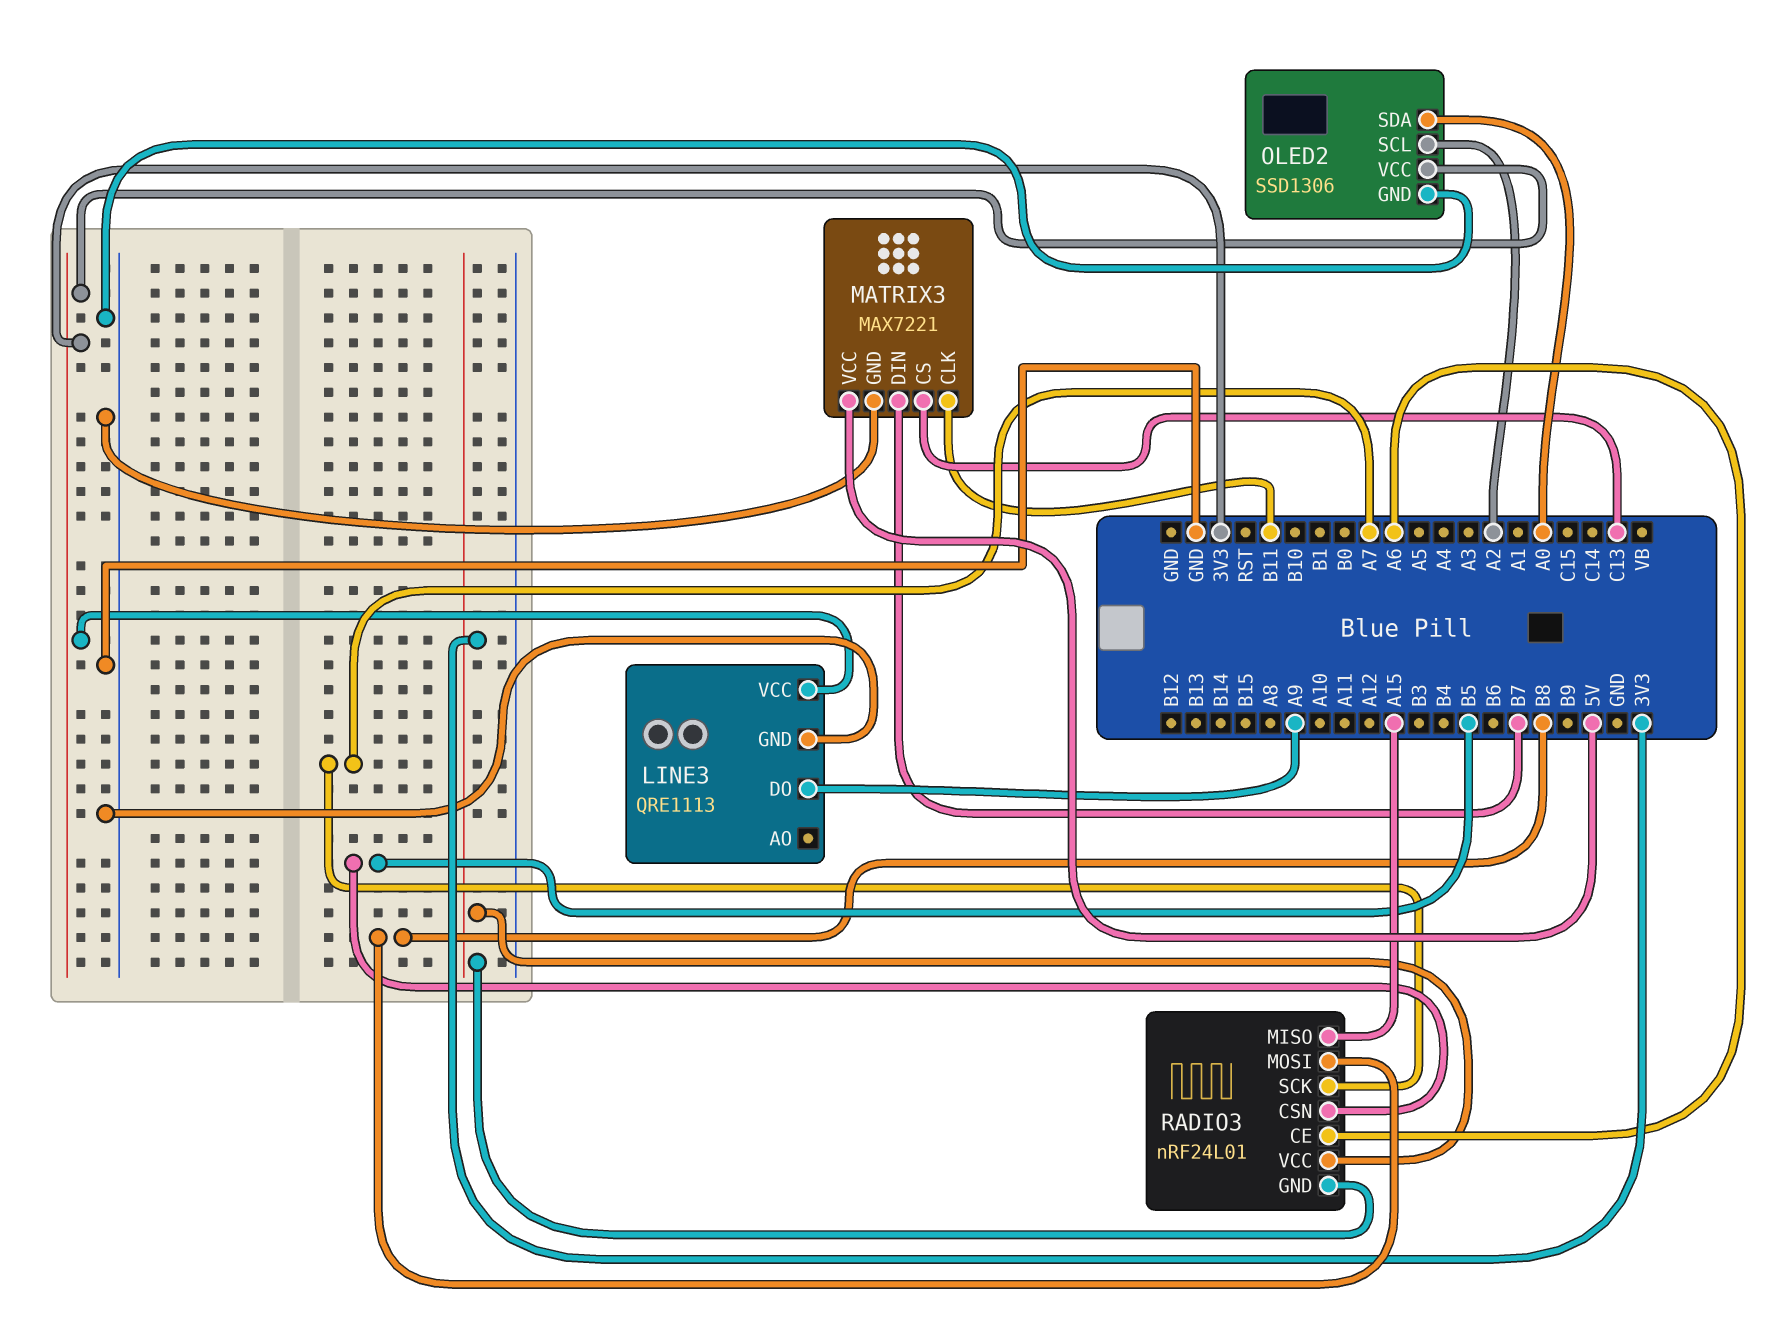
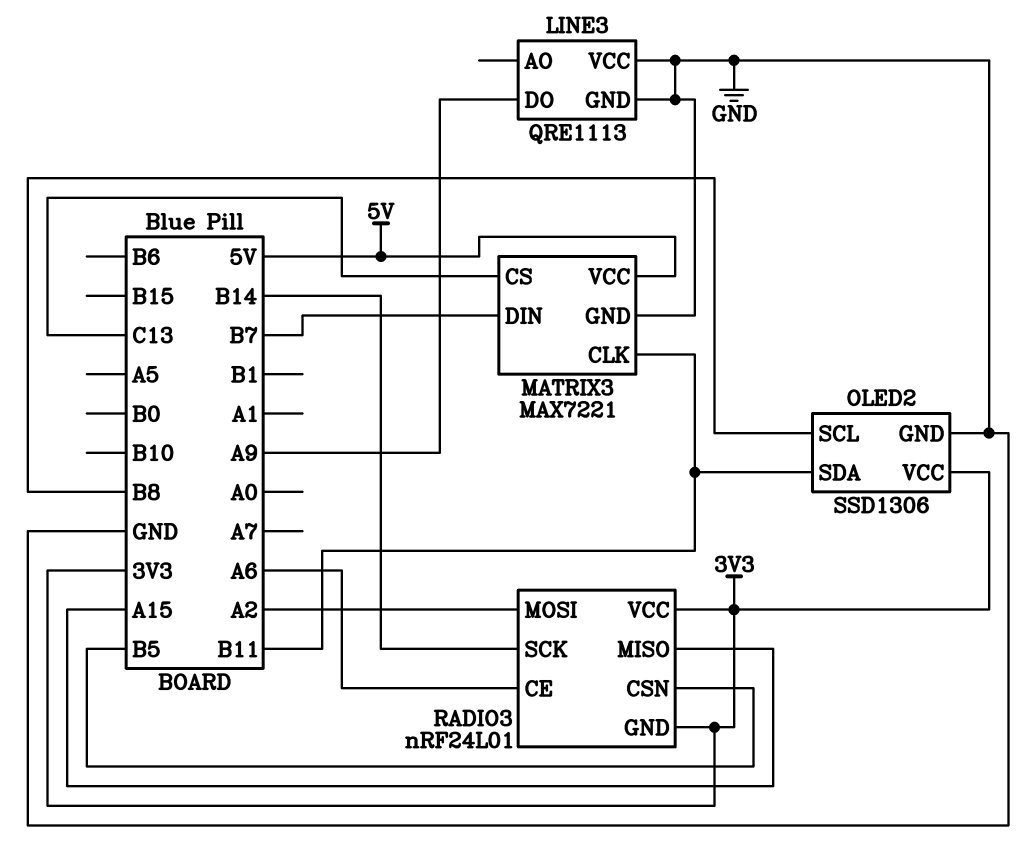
LINE3 pin VCC: 3V3 -> GND
OLED2 pin SCL: A2 -> B8
OLED2 pin SDA: A0 -> B11
RADIO3 pin MOSI: B8 -> A2
RADIO3 pin SCK: A7 -> B14

